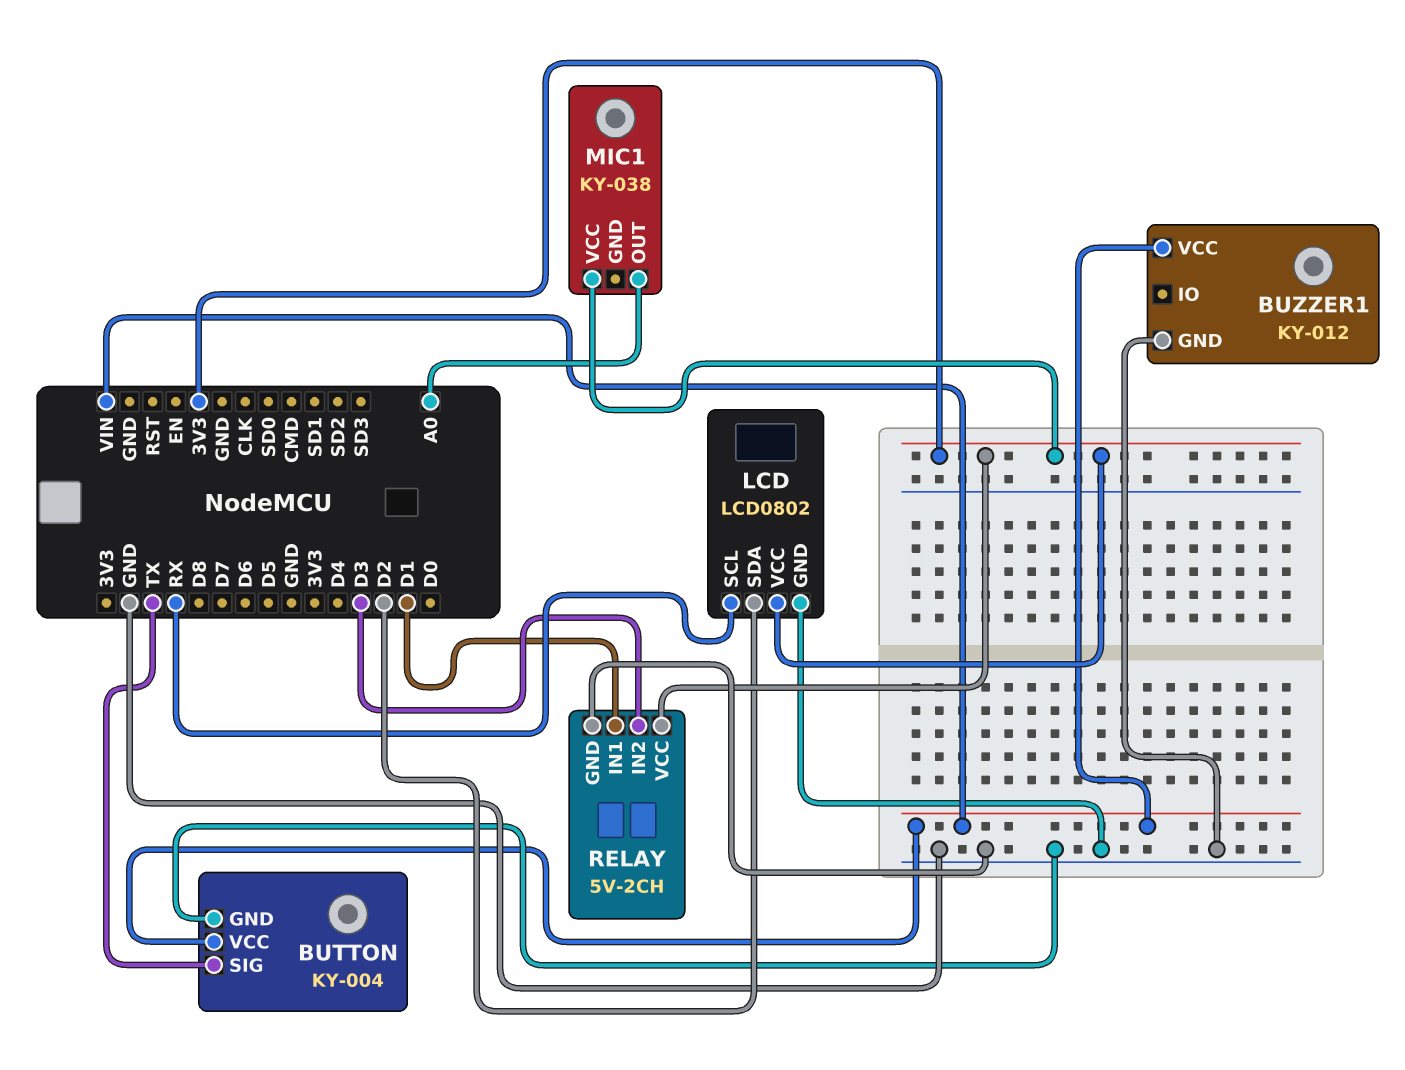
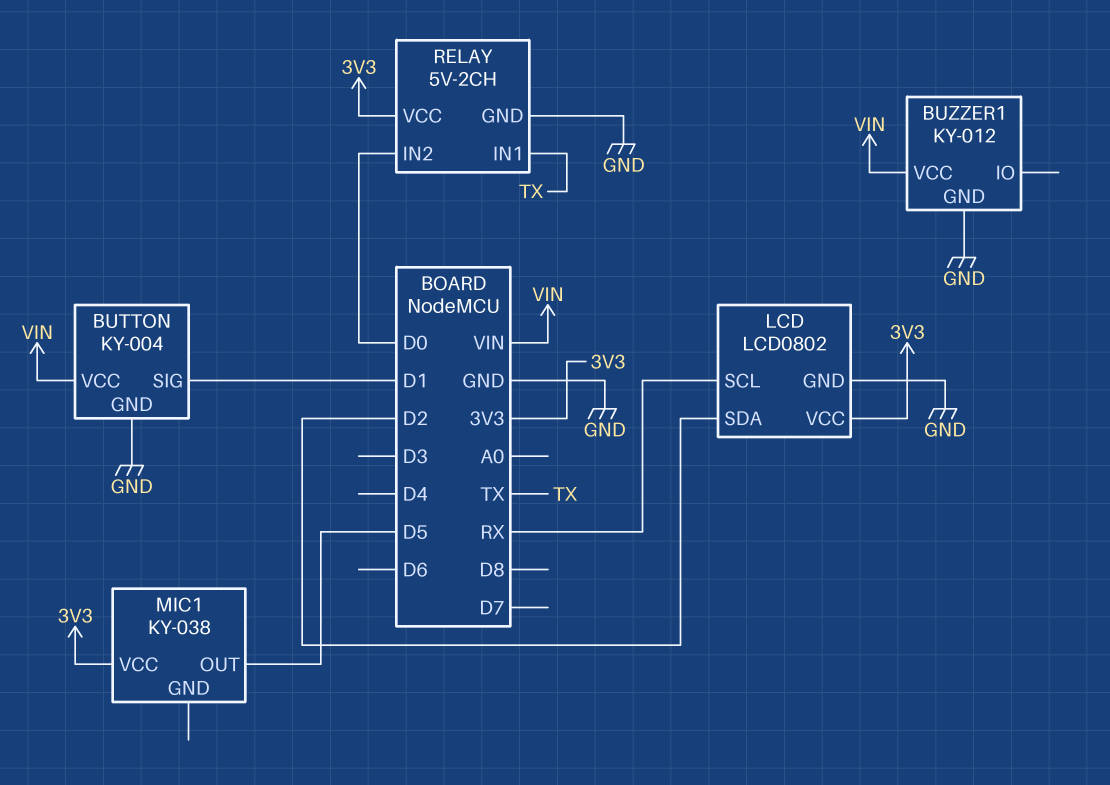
BUTTON pin SIG: TX -> D1
MIC1 pin OUT: A0 -> D5
RELAY pin IN1: D1 -> TX
RELAY pin IN2: D3 -> D0

